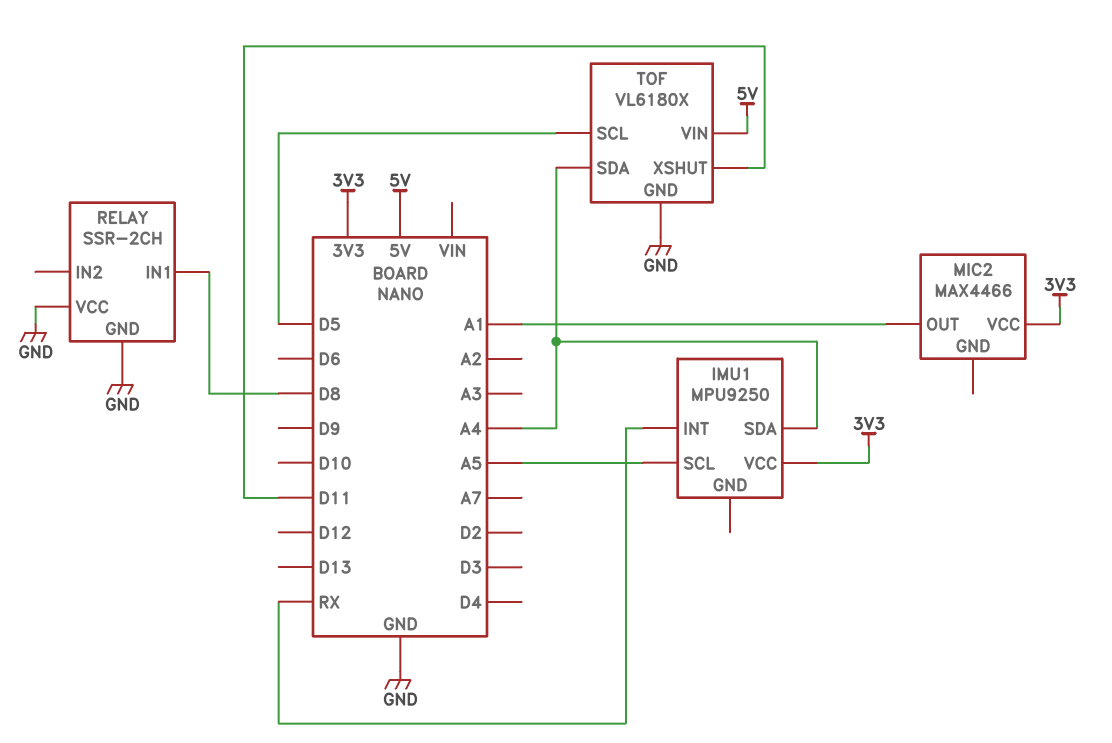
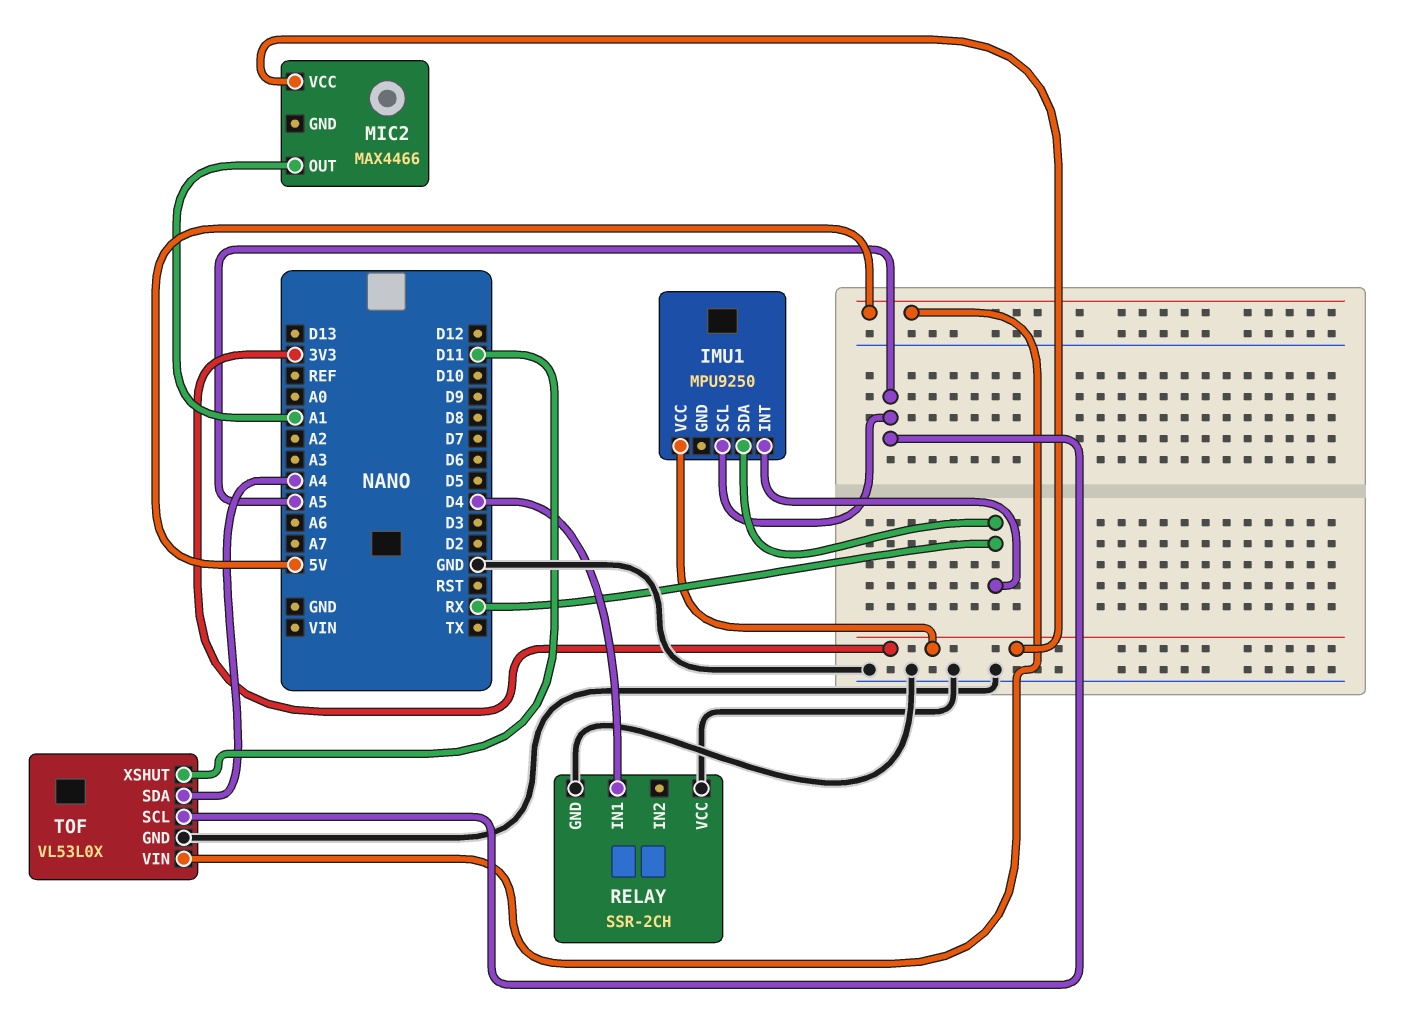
IMU1 pin SDA: A4 -> RX
RELAY pin IN1: D8 -> D4
TOF: VL6180X -> VL53L0X
TOF pin SCL: D5 -> A5

